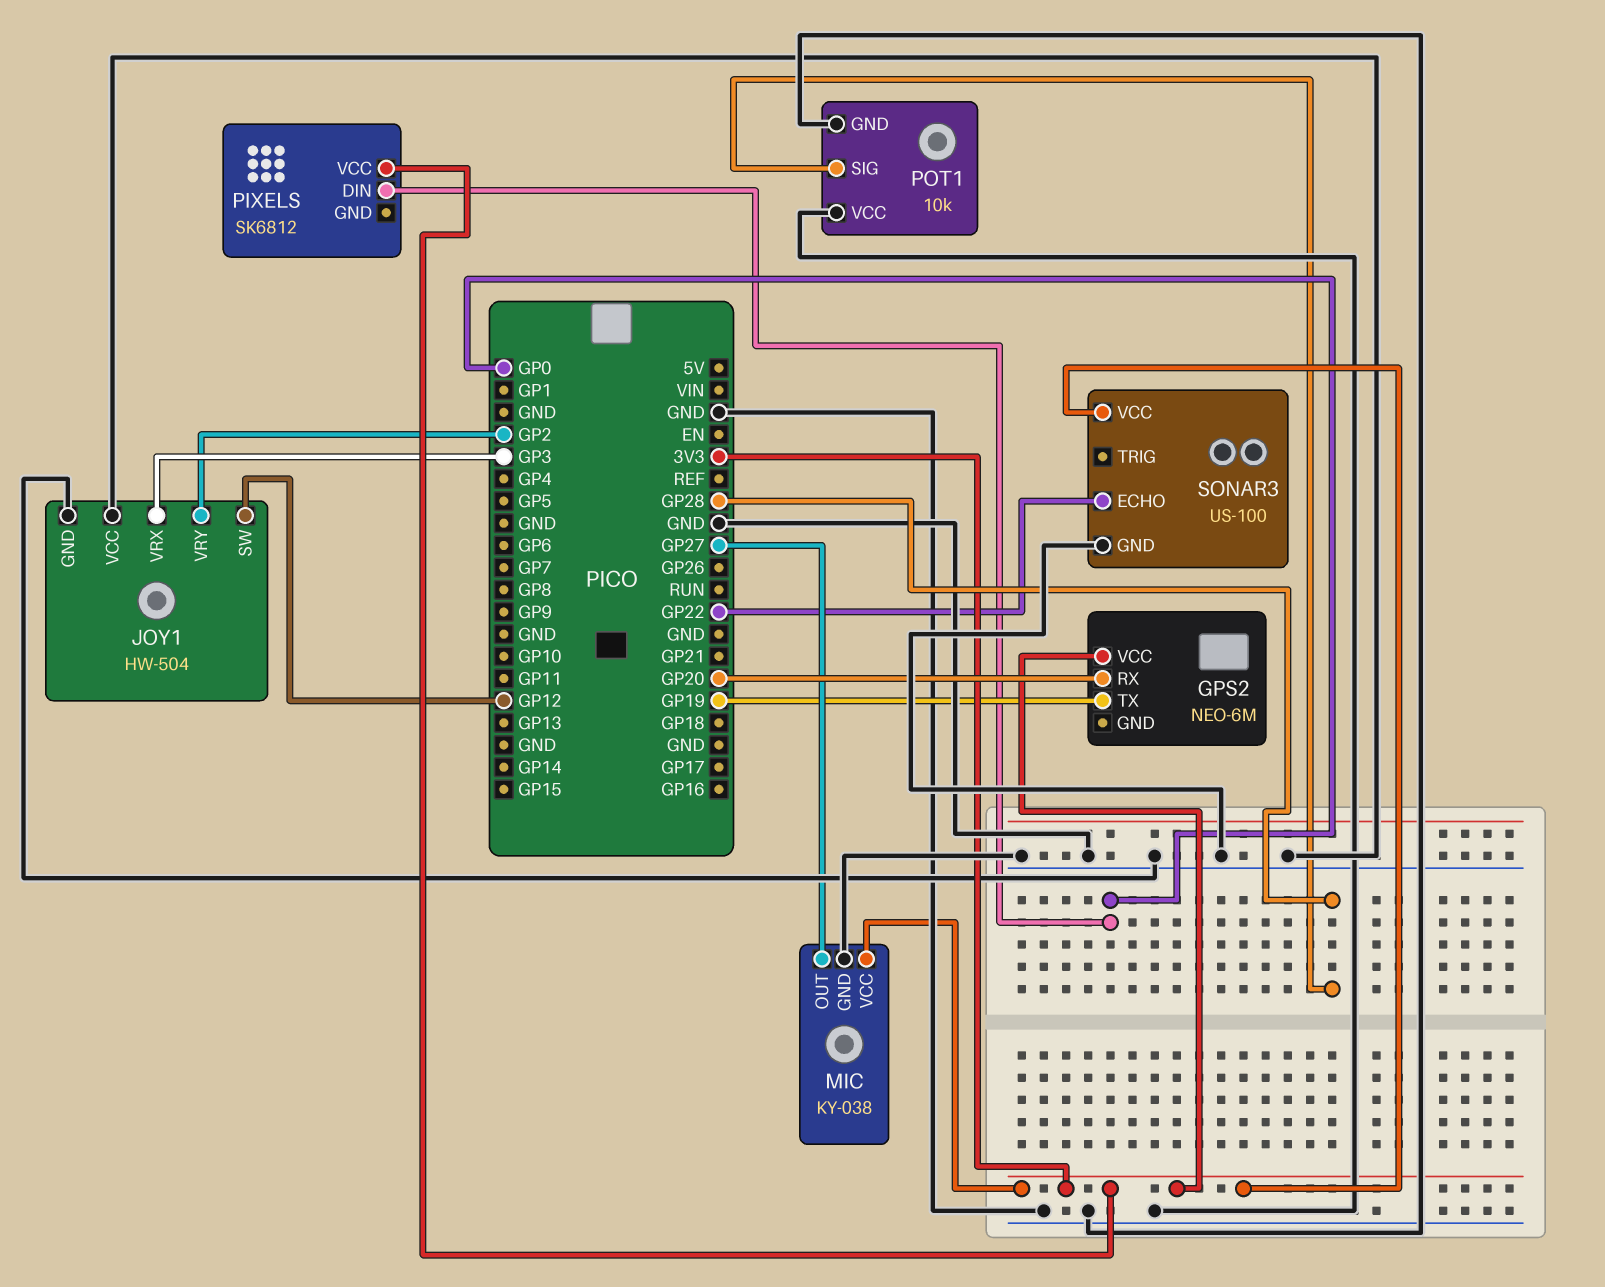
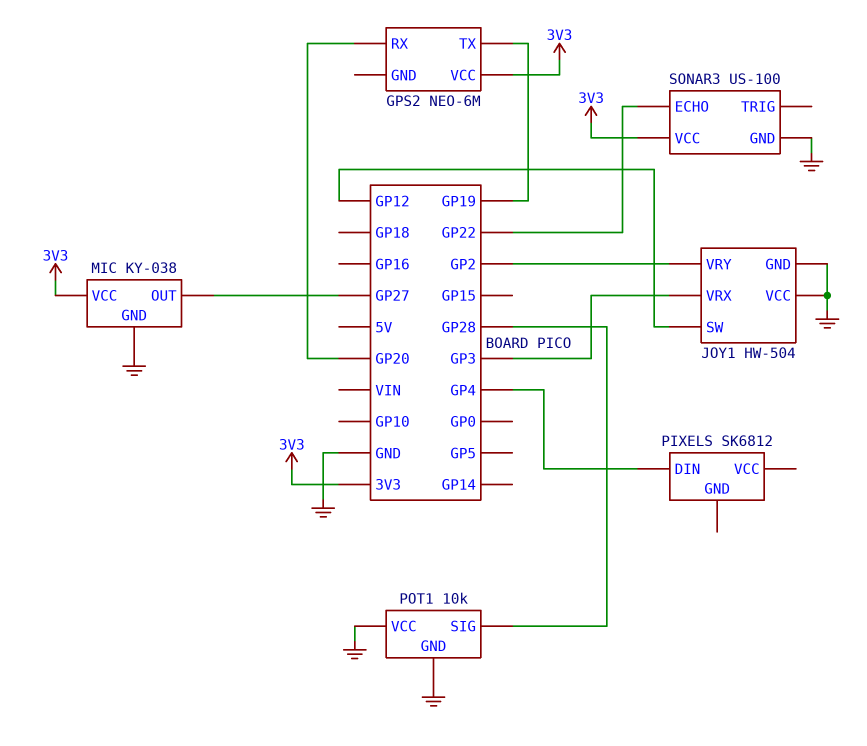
PIXELS pin DIN: GP0 -> GP4
PIXELS pin VCC: 3V3 -> none

